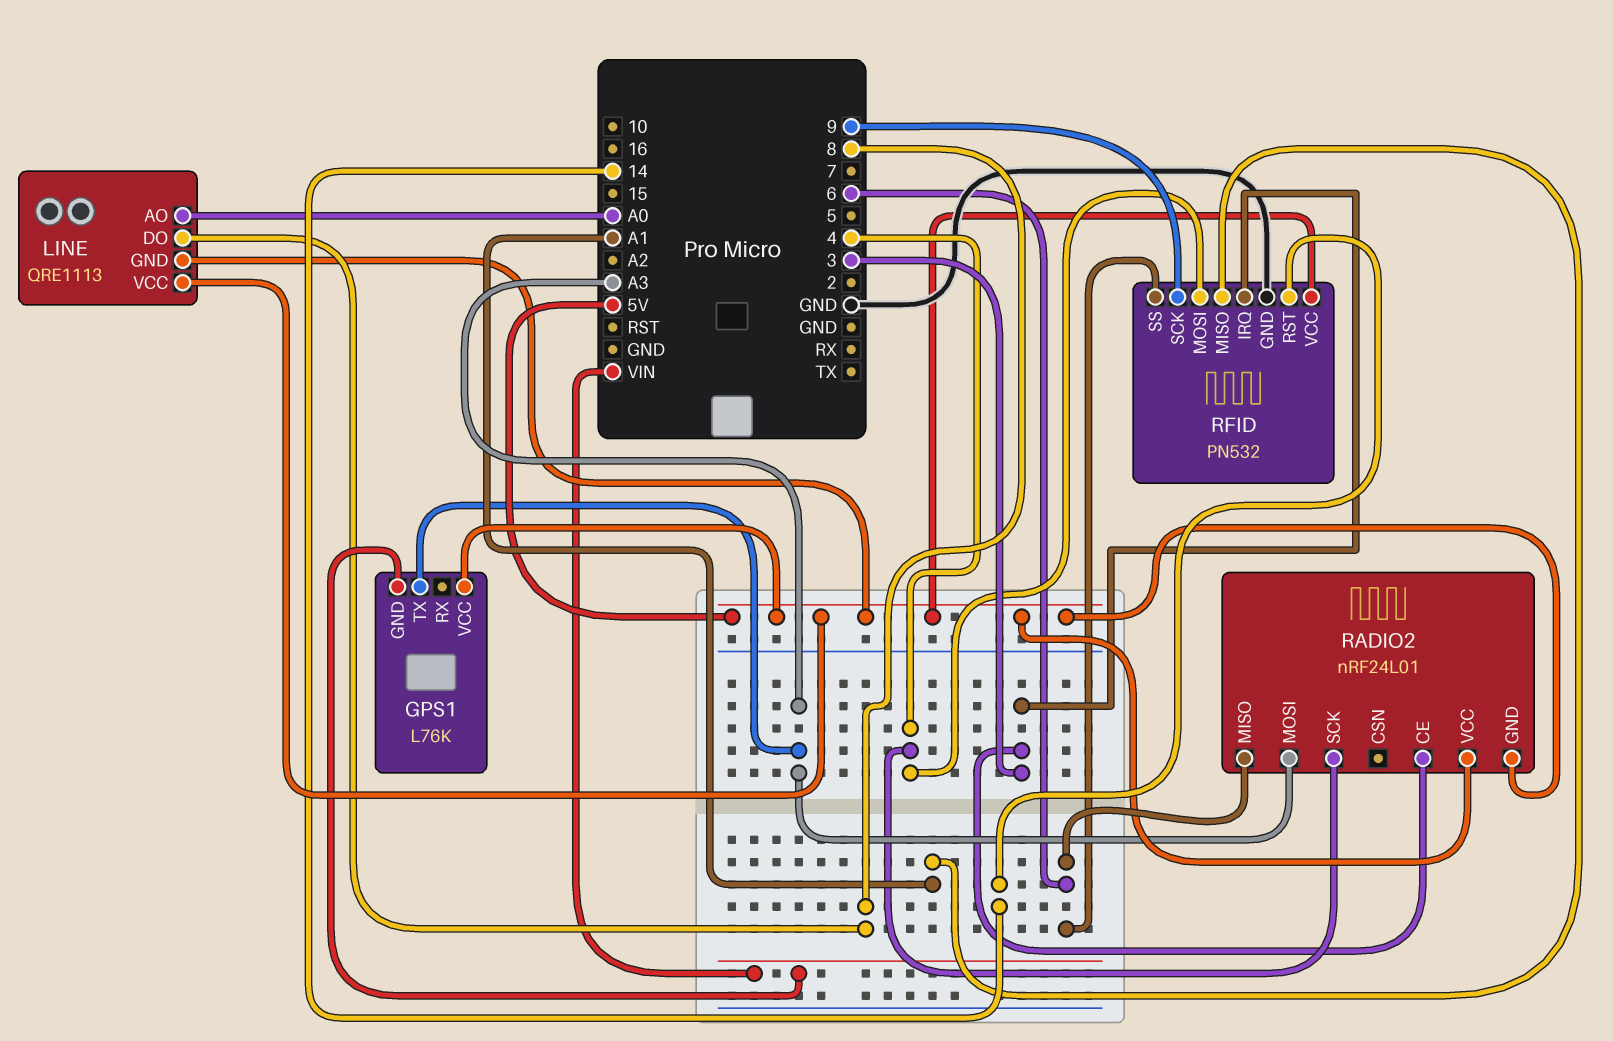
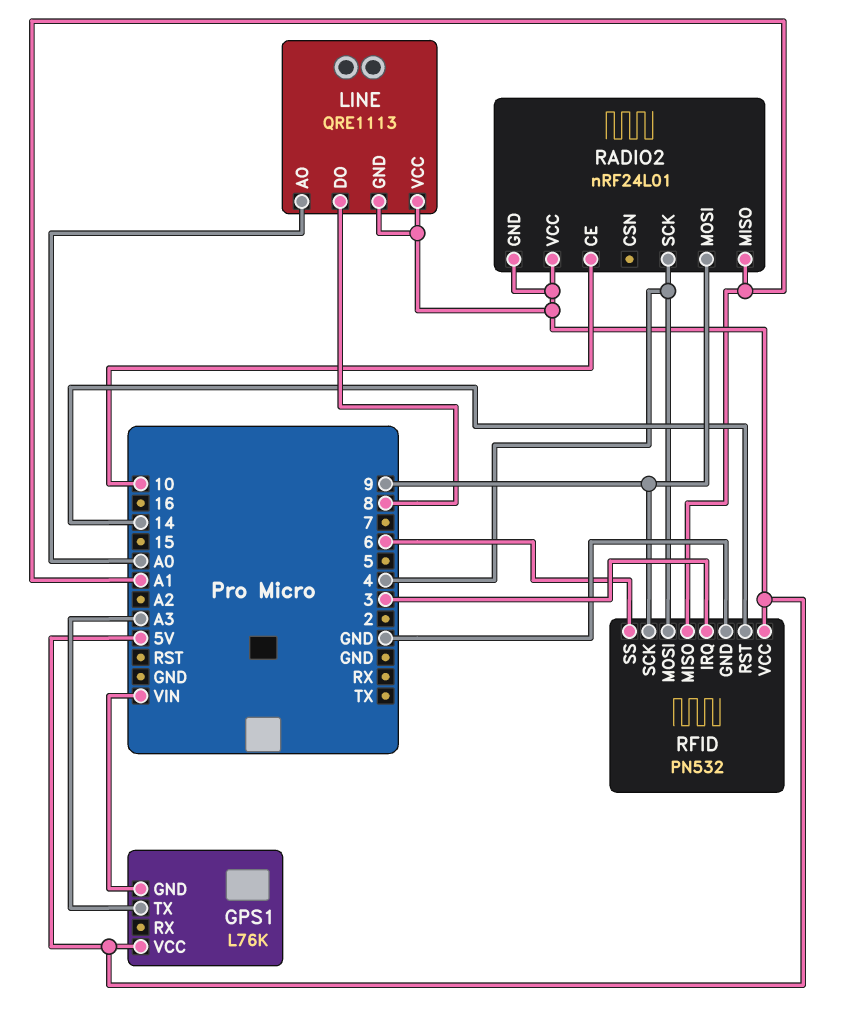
RADIO2 pin CE: 3 -> 10
RADIO2 pin MISO: 6 -> A1
RADIO2 pin MOSI: A3 -> 9

